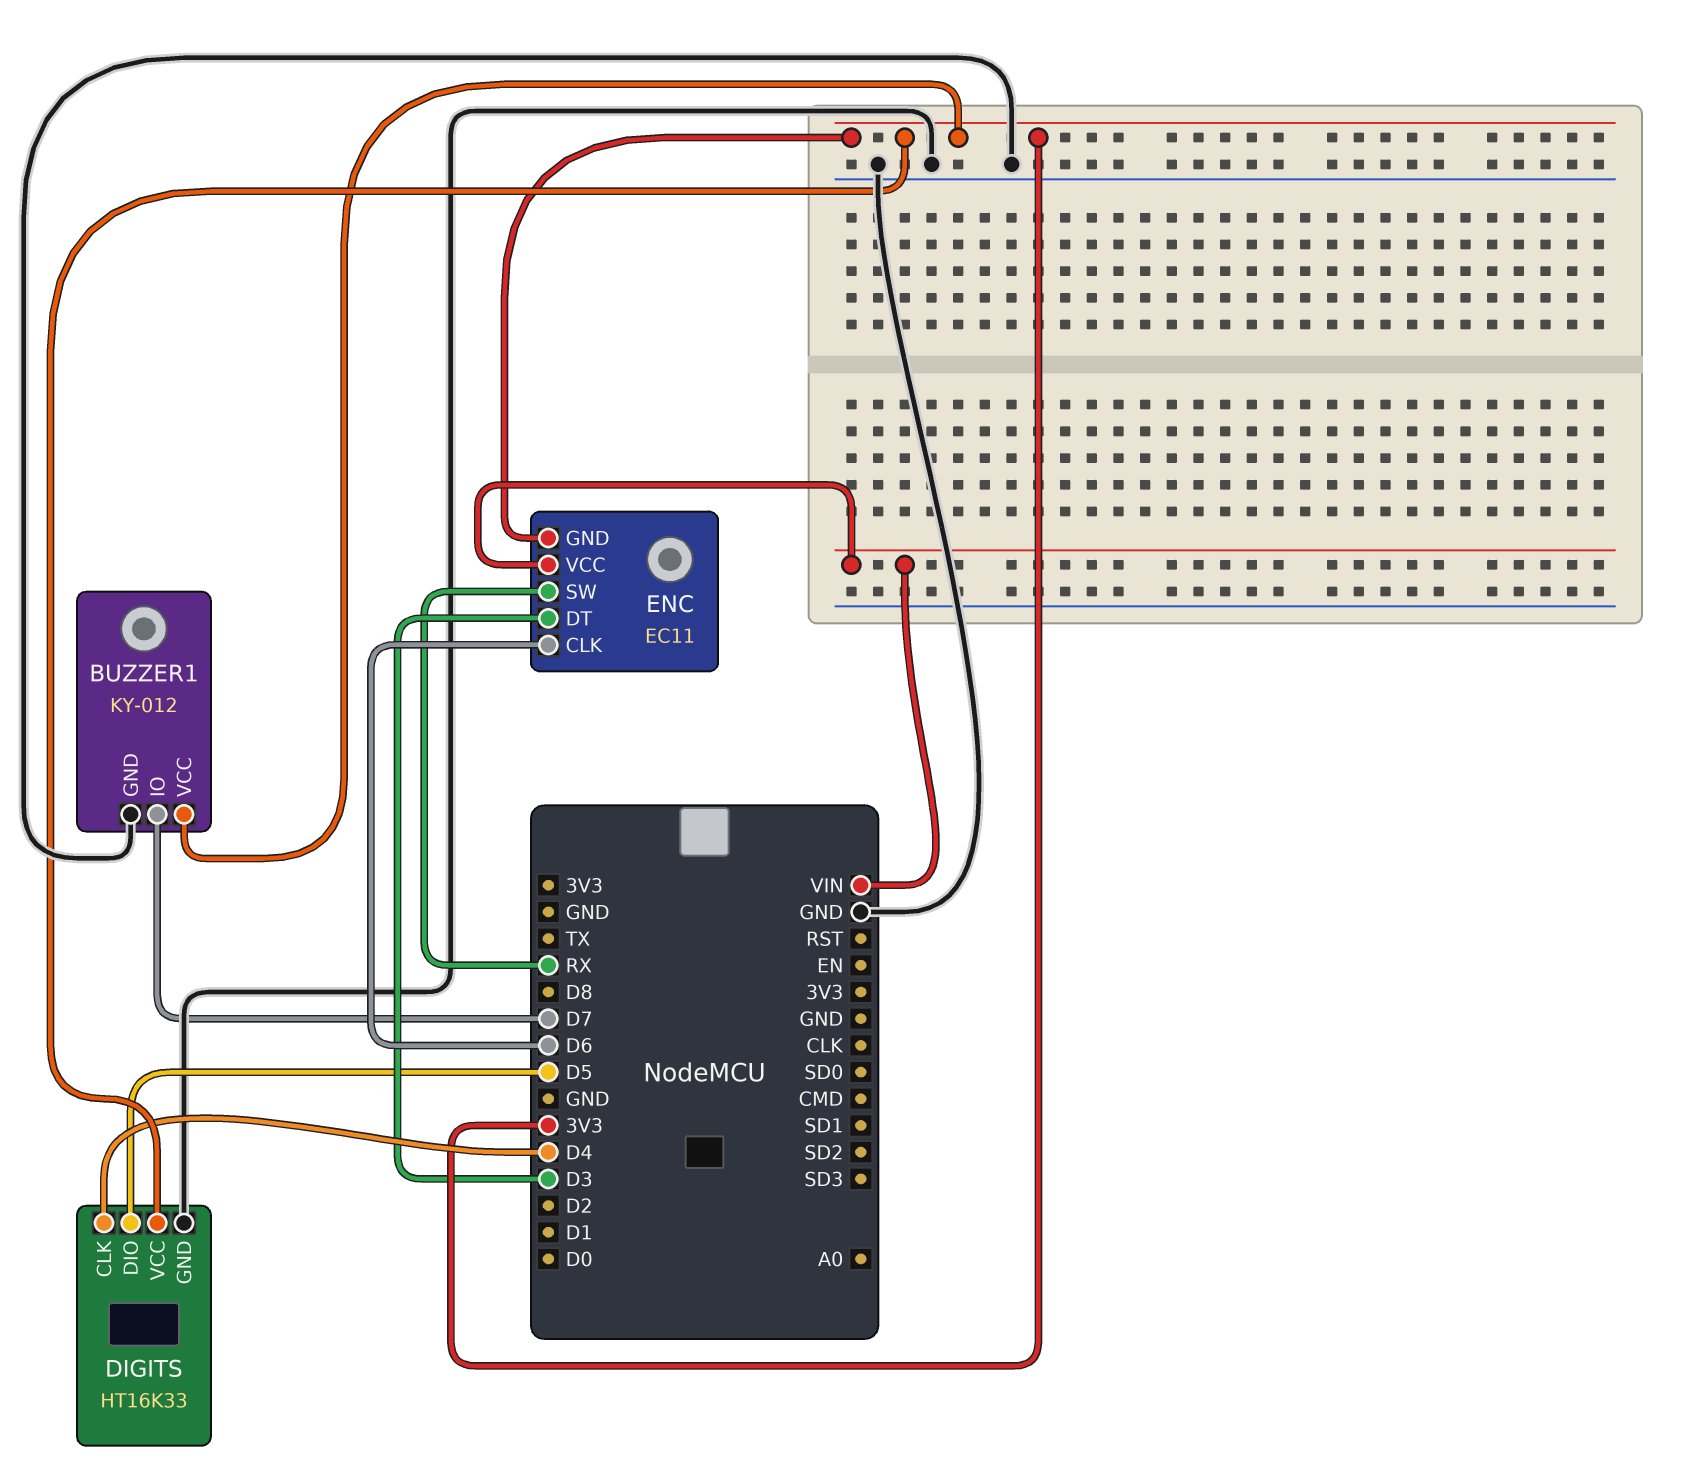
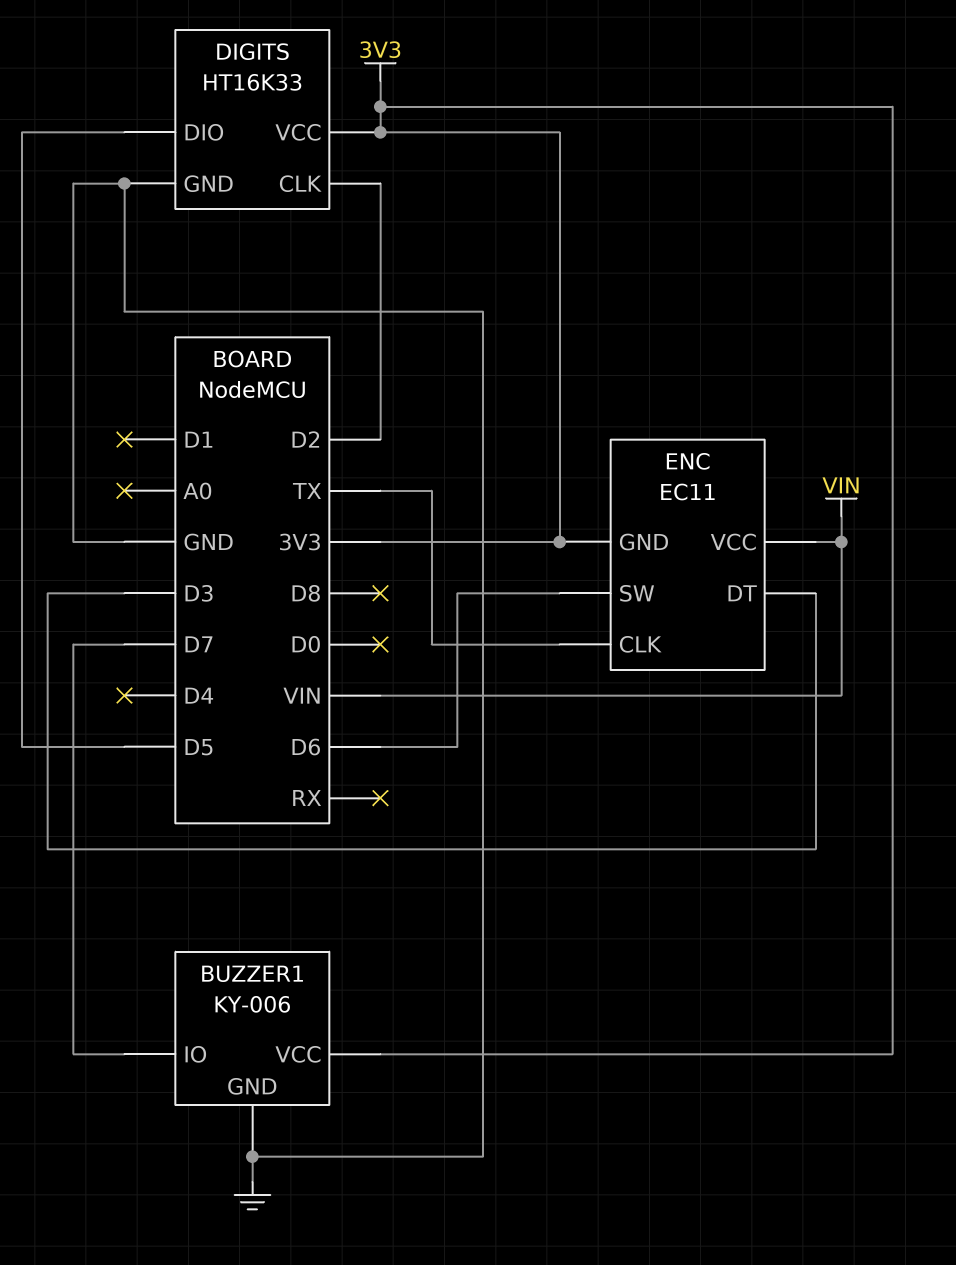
BUZZER1: KY-012 -> KY-006
DIGITS pin CLK: D4 -> D2
ENC pin CLK: D6 -> TX
ENC pin SW: RX -> D6

